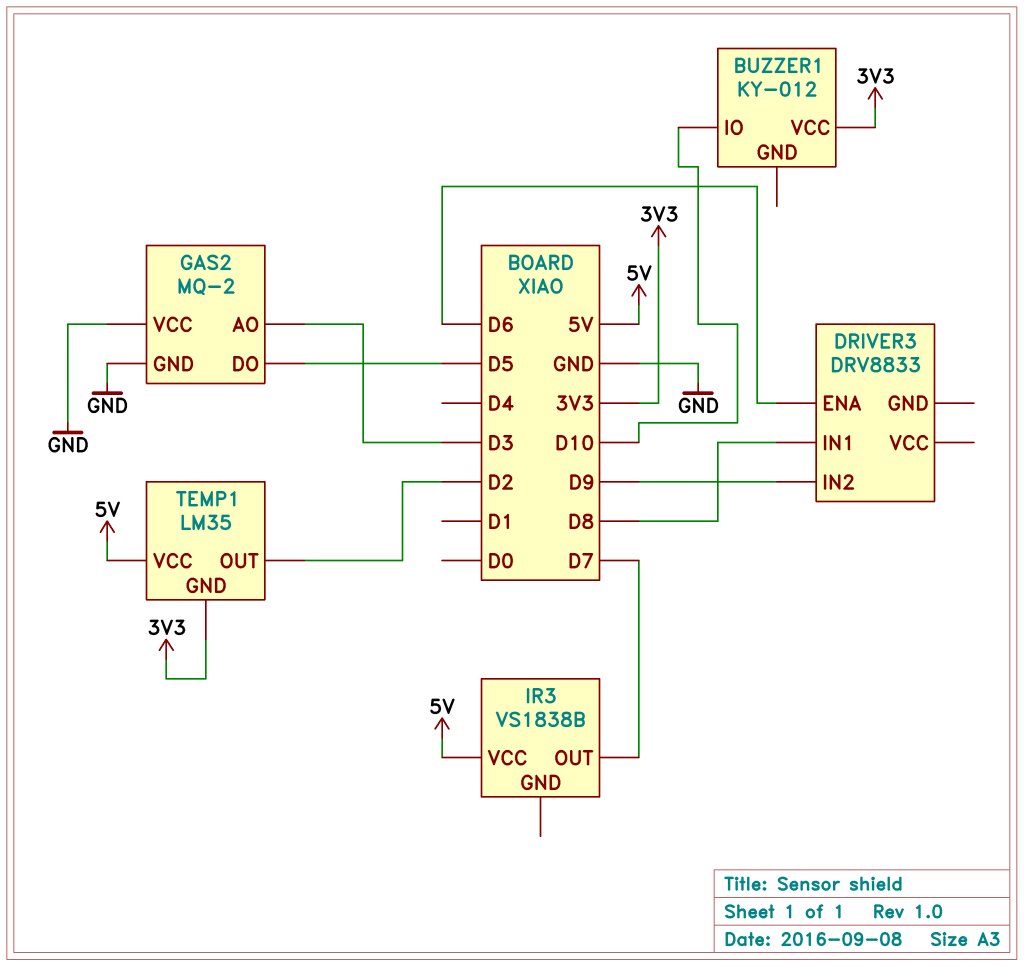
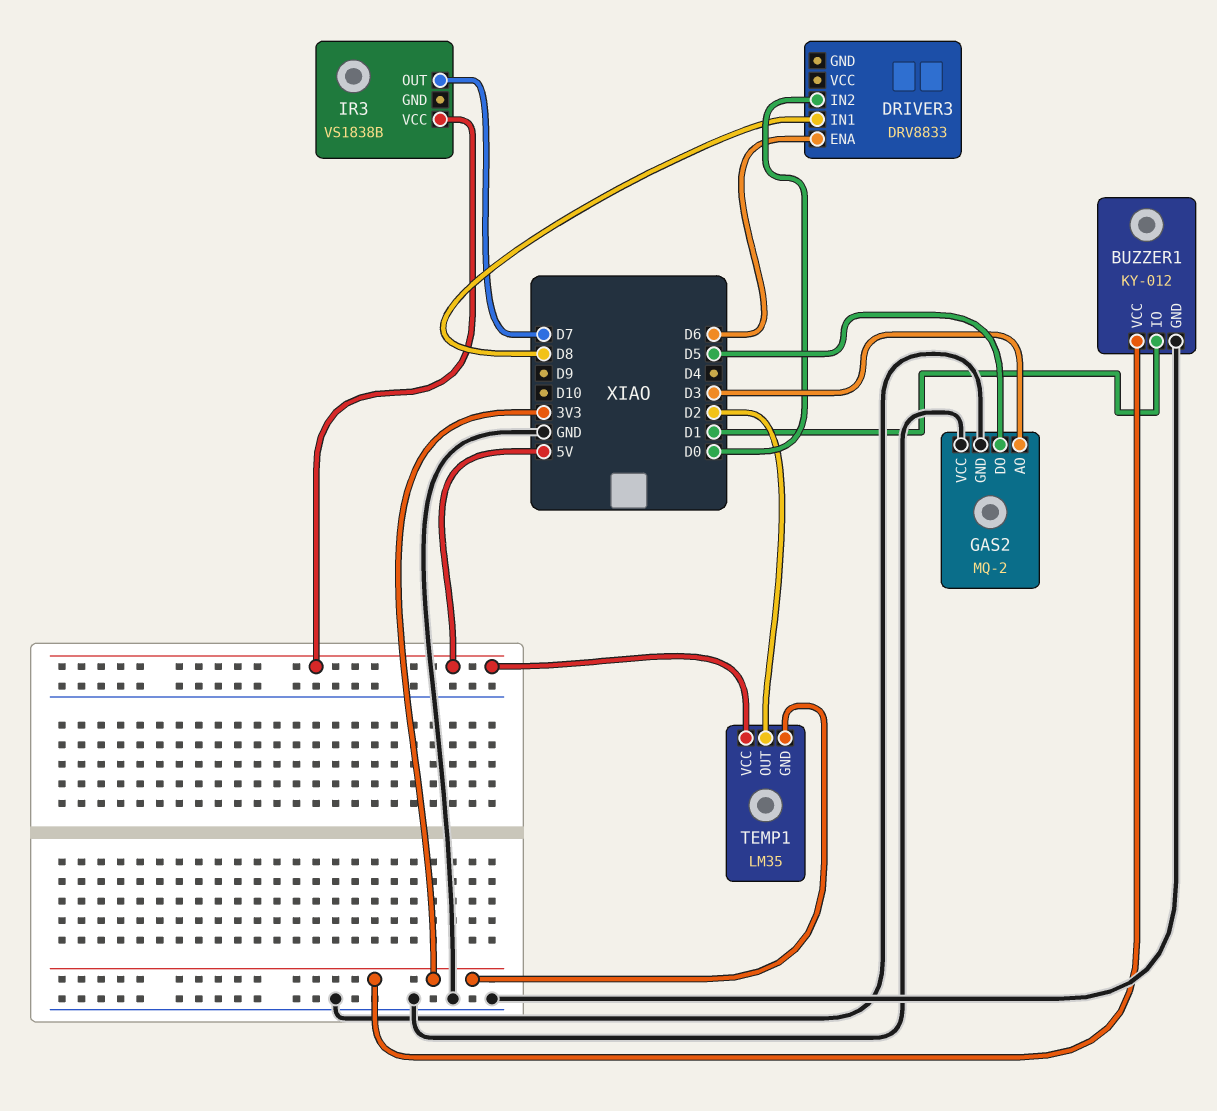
BUZZER1 pin GND: none -> GND
BUZZER1 pin IO: D10 -> D1
DRIVER3 pin IN2: D9 -> D0

